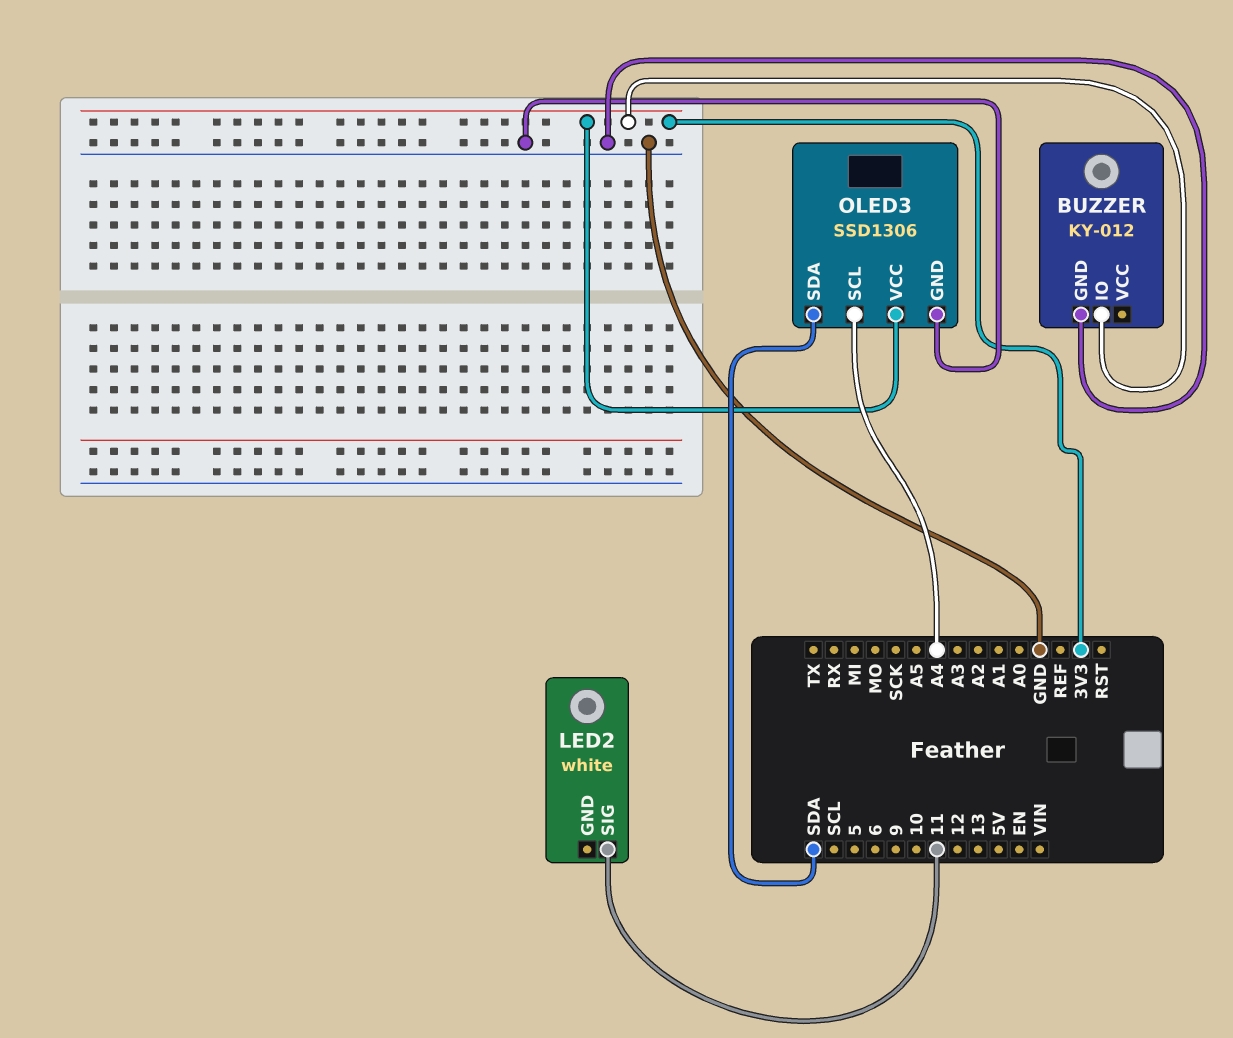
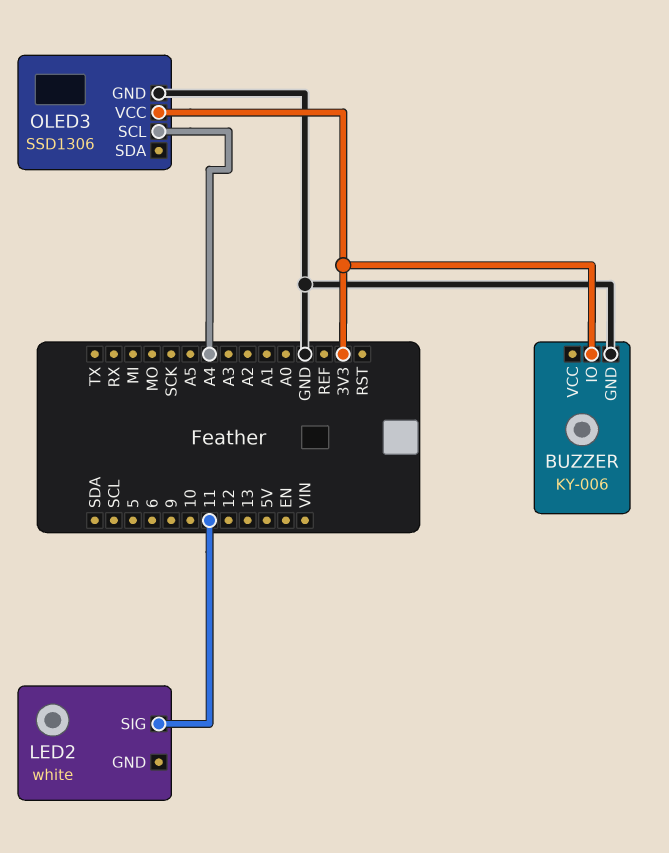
BUZZER: KY-012 -> KY-006
OLED3 pin SDA: SDA -> none

